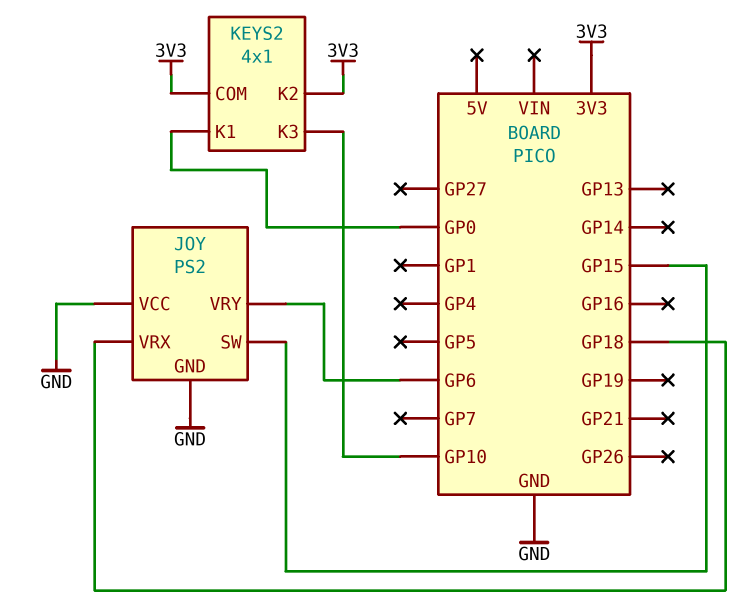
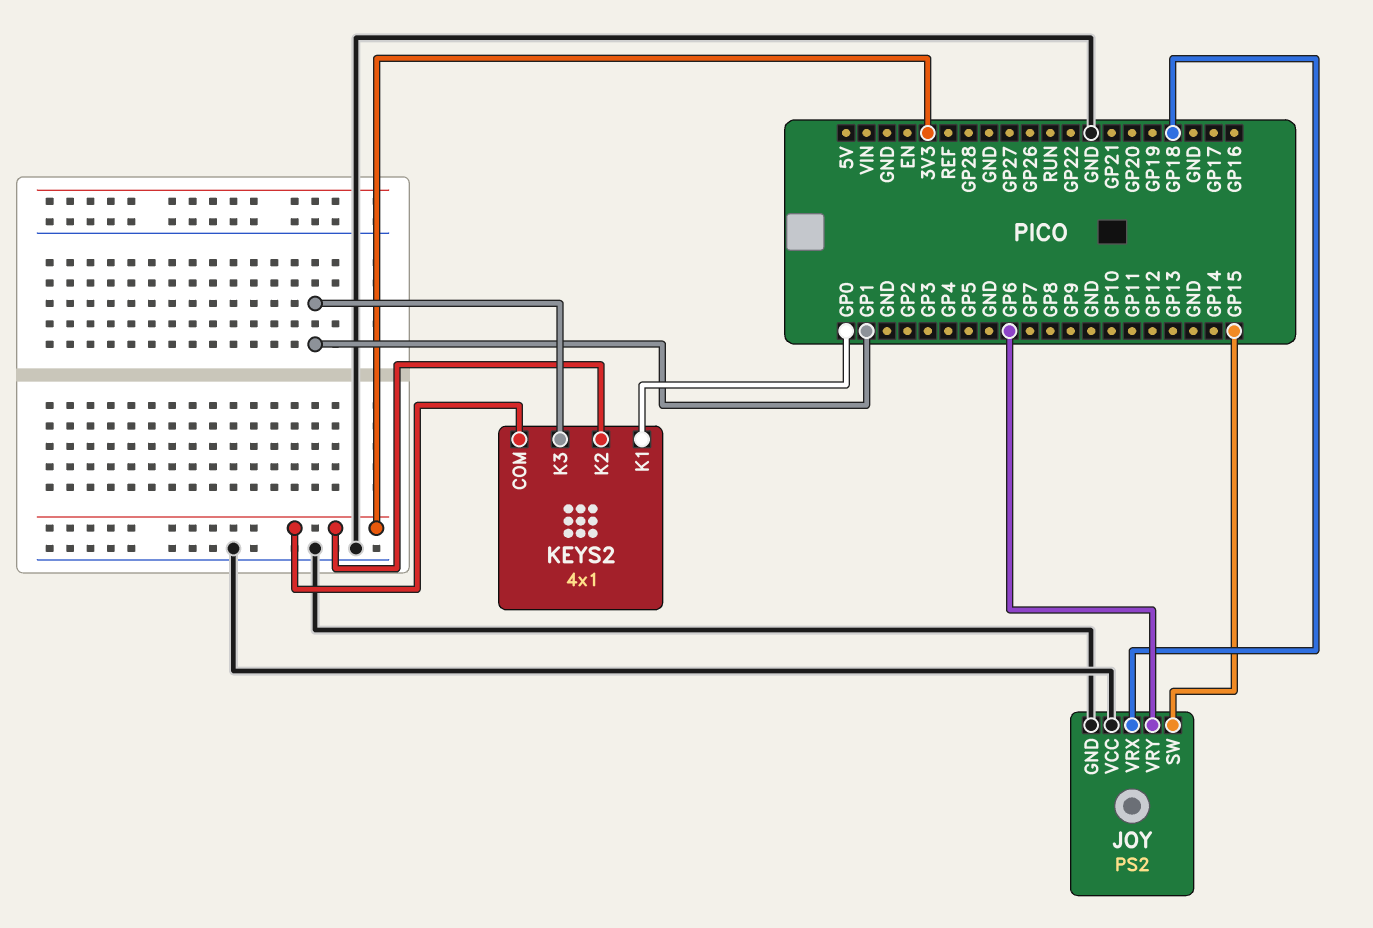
KEYS2 pin K3: GP10 -> GP1

